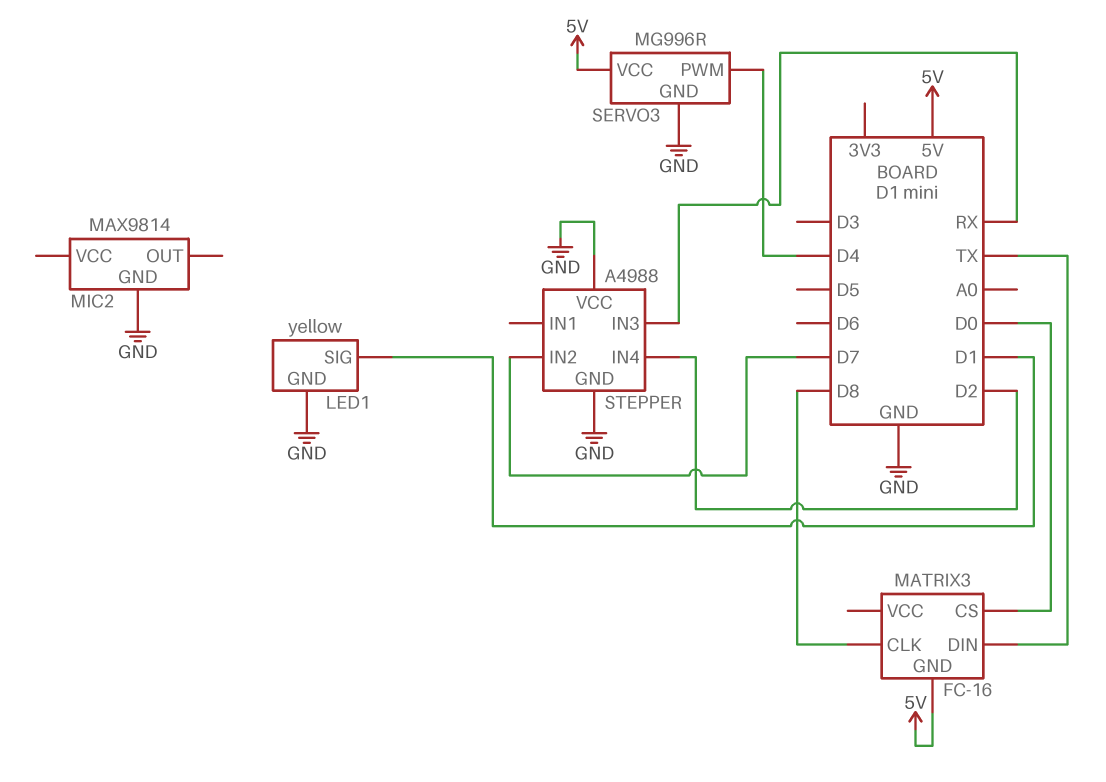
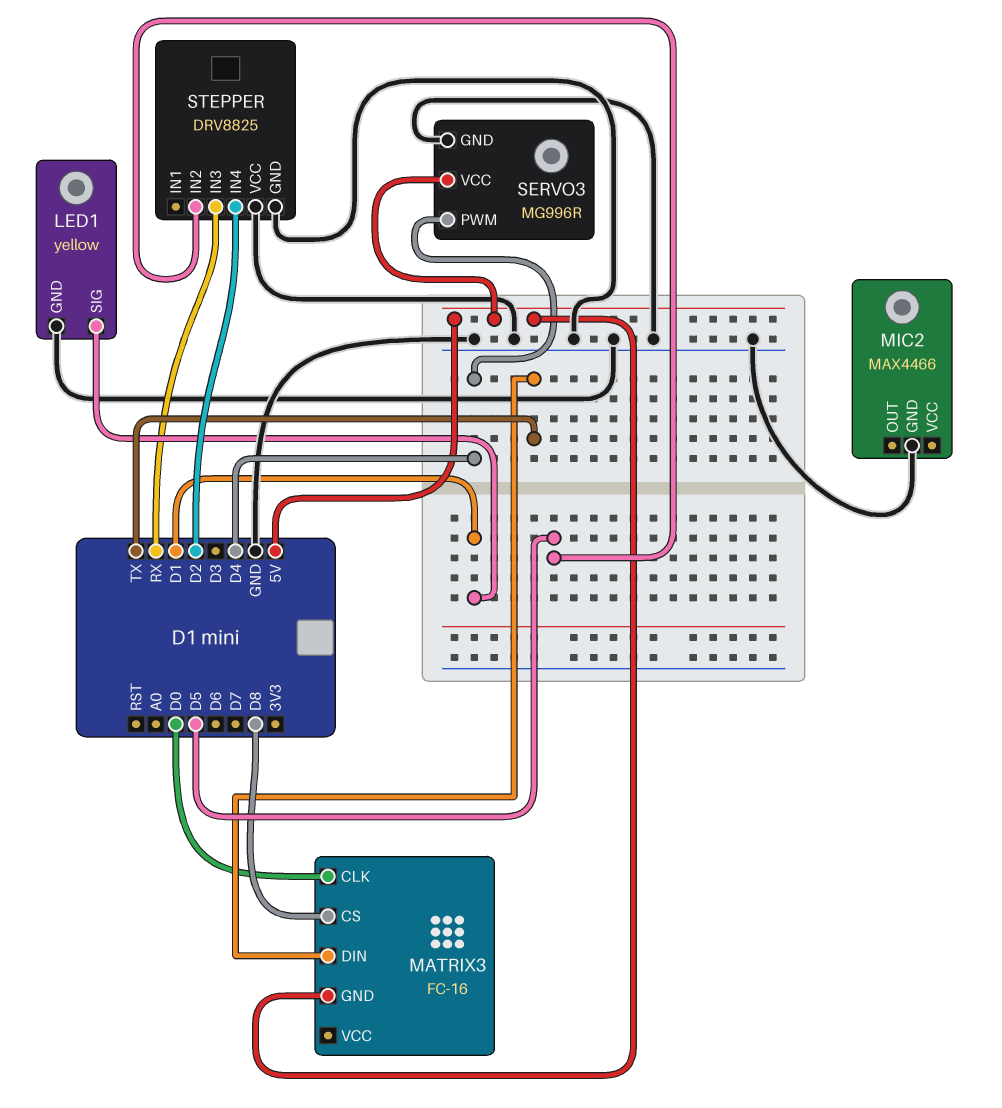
MATRIX3 pin CLK: D8 -> D0
MATRIX3 pin CS: D0 -> D8
MIC2: MAX9814 -> MAX4466
STEPPER: A4988 -> DRV8825
STEPPER pin IN2: D7 -> D5

